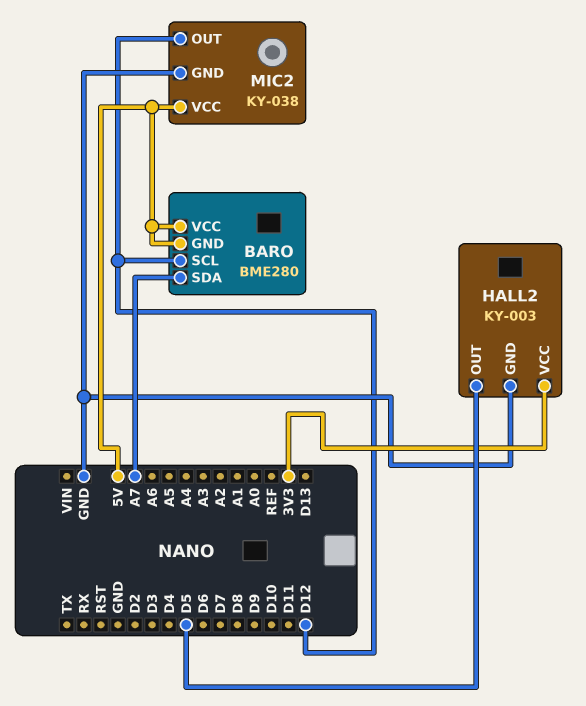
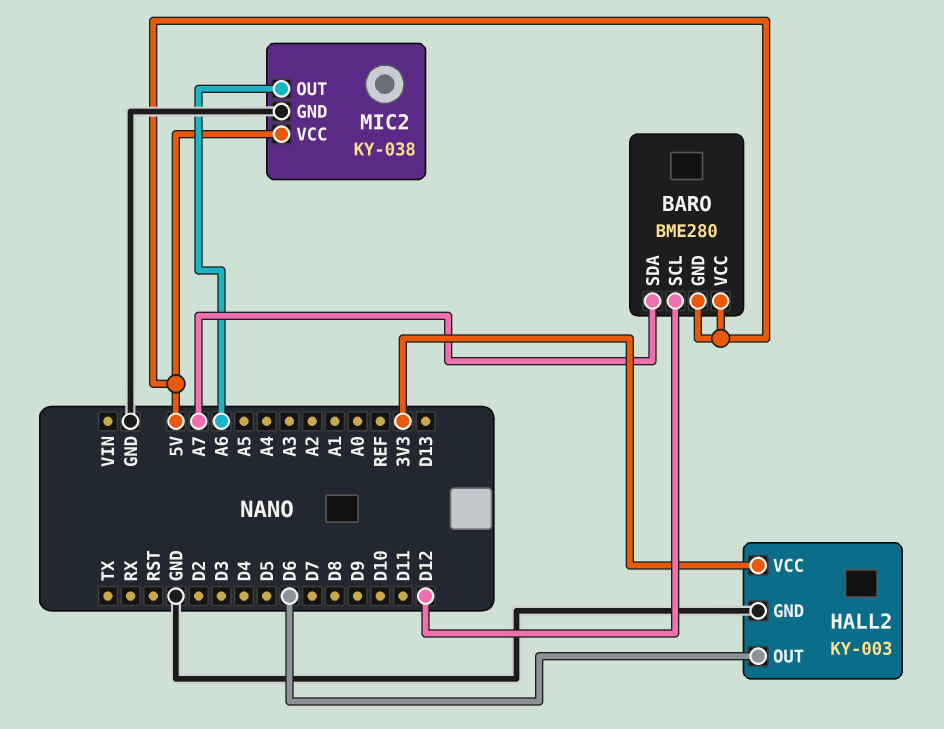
HALL2 pin OUT: D5 -> D6
MIC2 pin OUT: D12 -> A6

